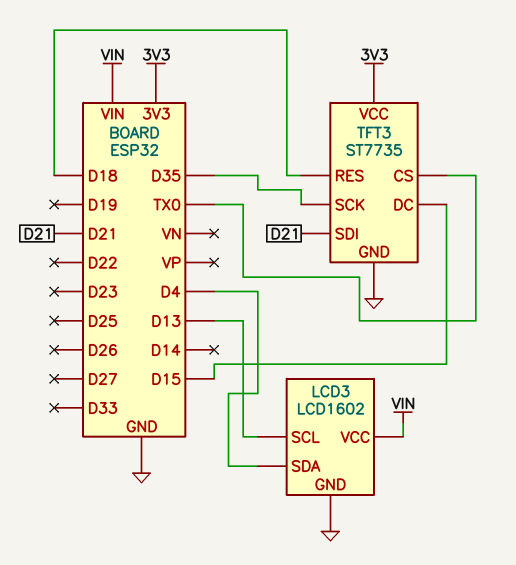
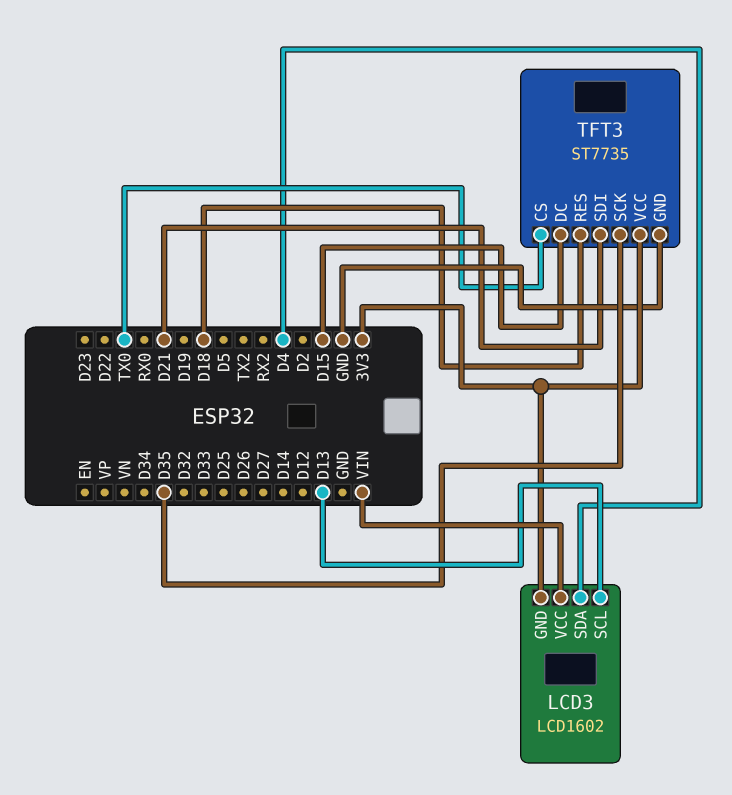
LCD3 pin GND: GND -> 3V3

